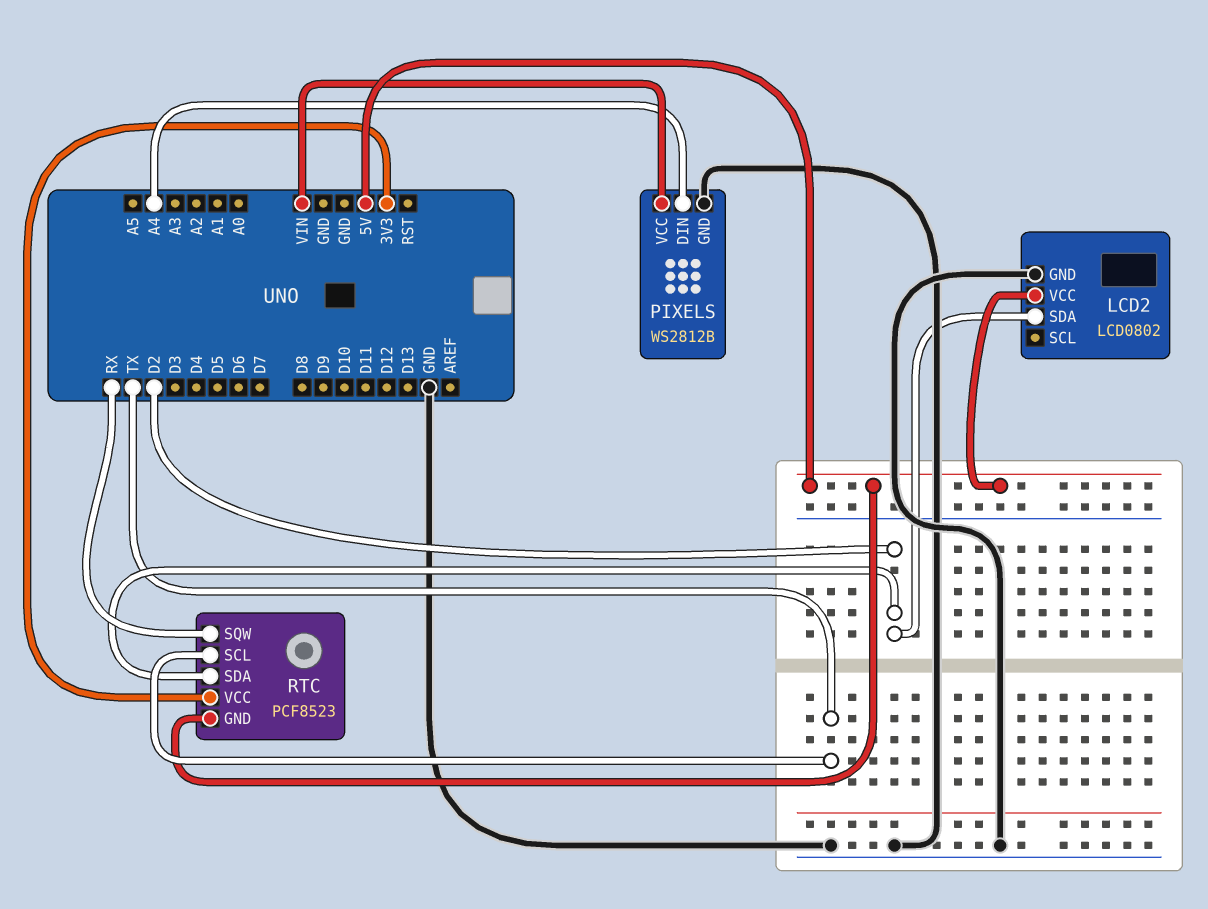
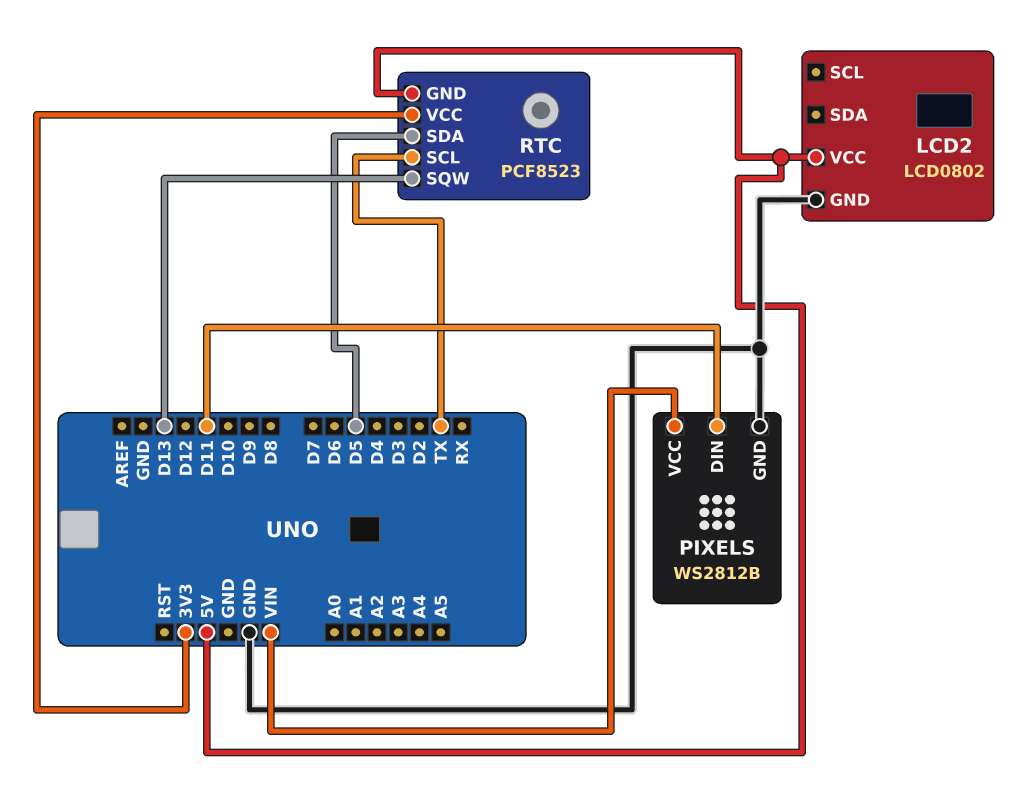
LCD2 pin SDA: D2 -> none
PIXELS pin DIN: A4 -> D11
RTC pin SDA: D2 -> D5
RTC pin SQW: RX -> D13

